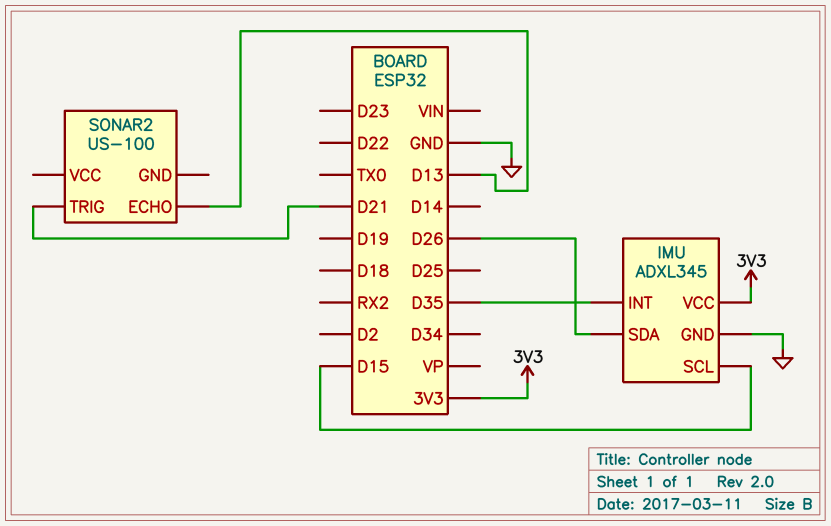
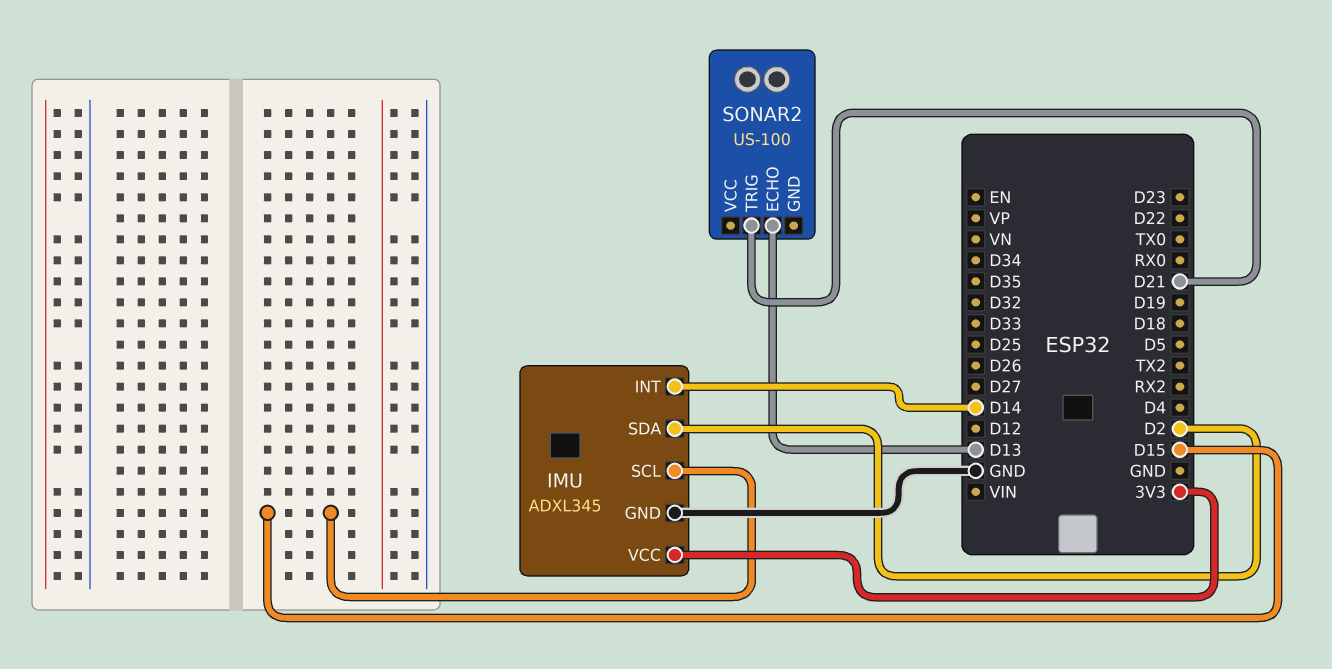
IMU pin INT: D35 -> D14
IMU pin SDA: D26 -> D2

